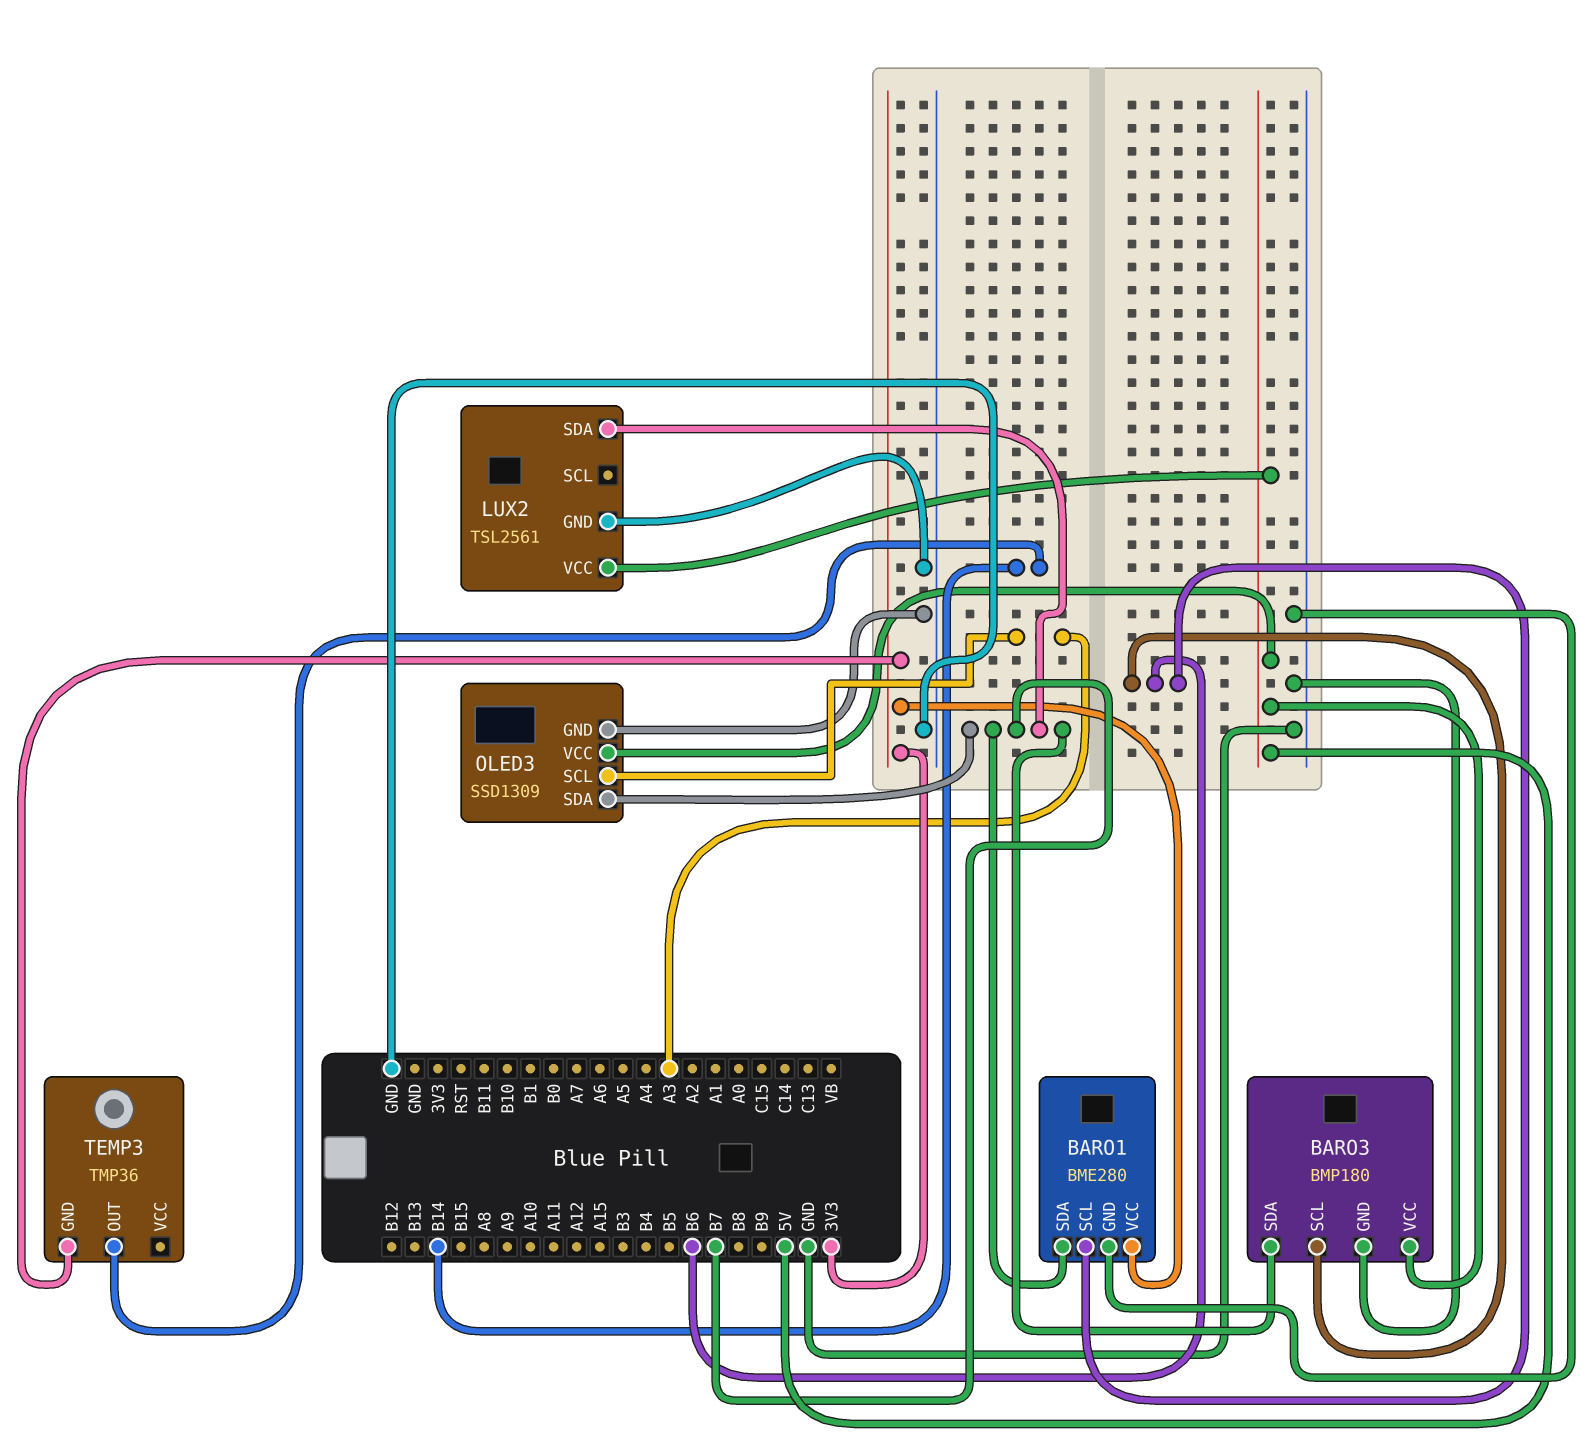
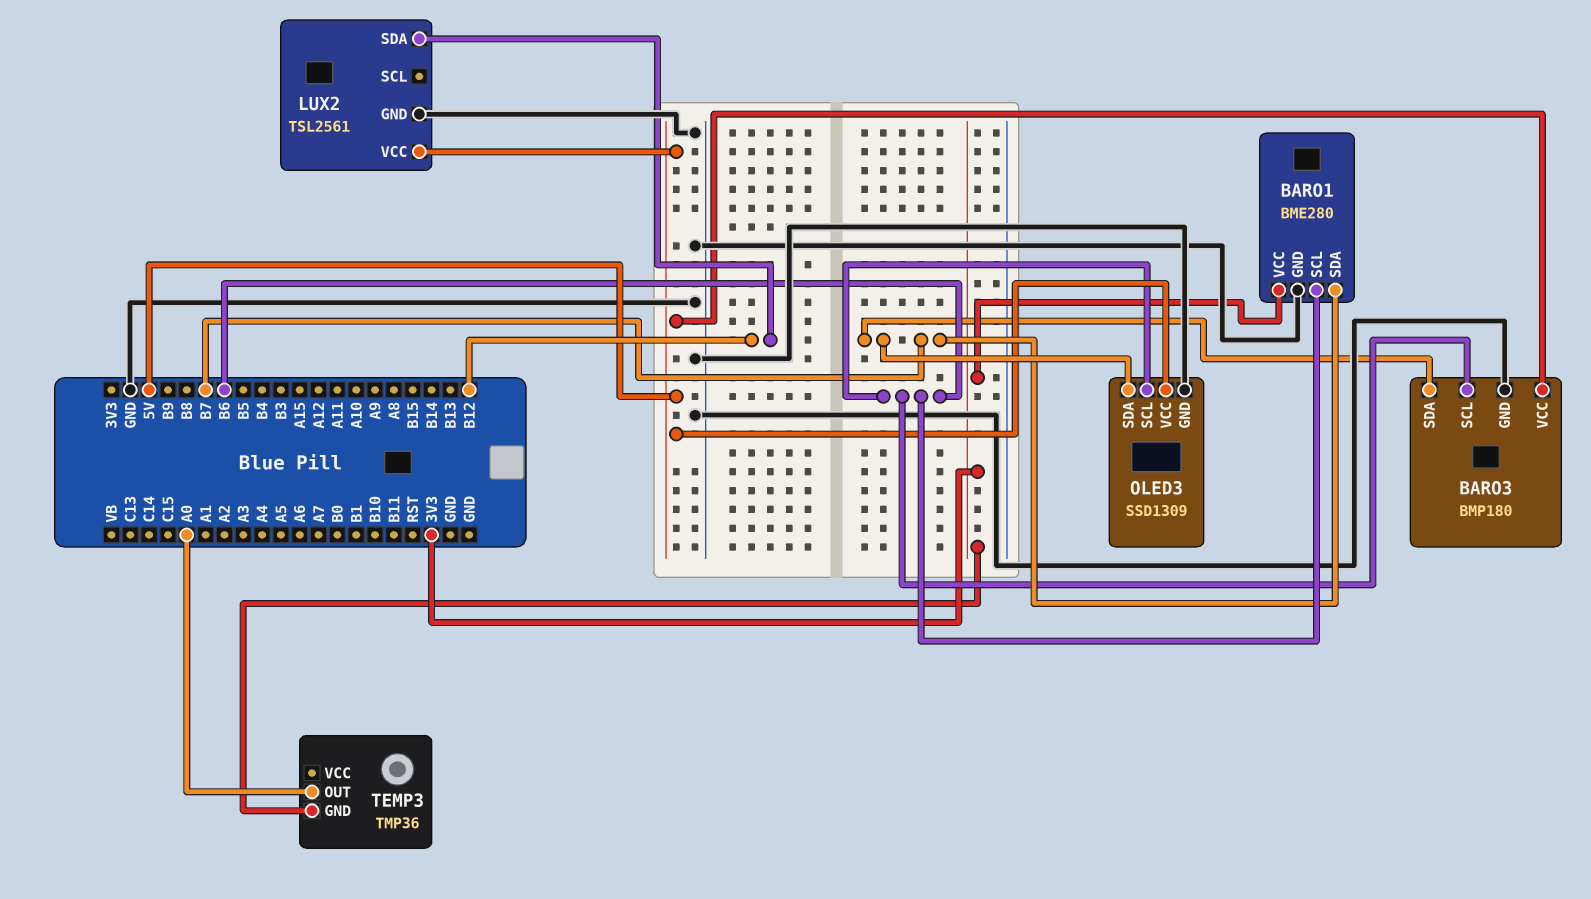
LUX2 pin SDA: B7 -> B12
OLED3 pin SCL: A3 -> B6
TEMP3 pin OUT: B14 -> A0

